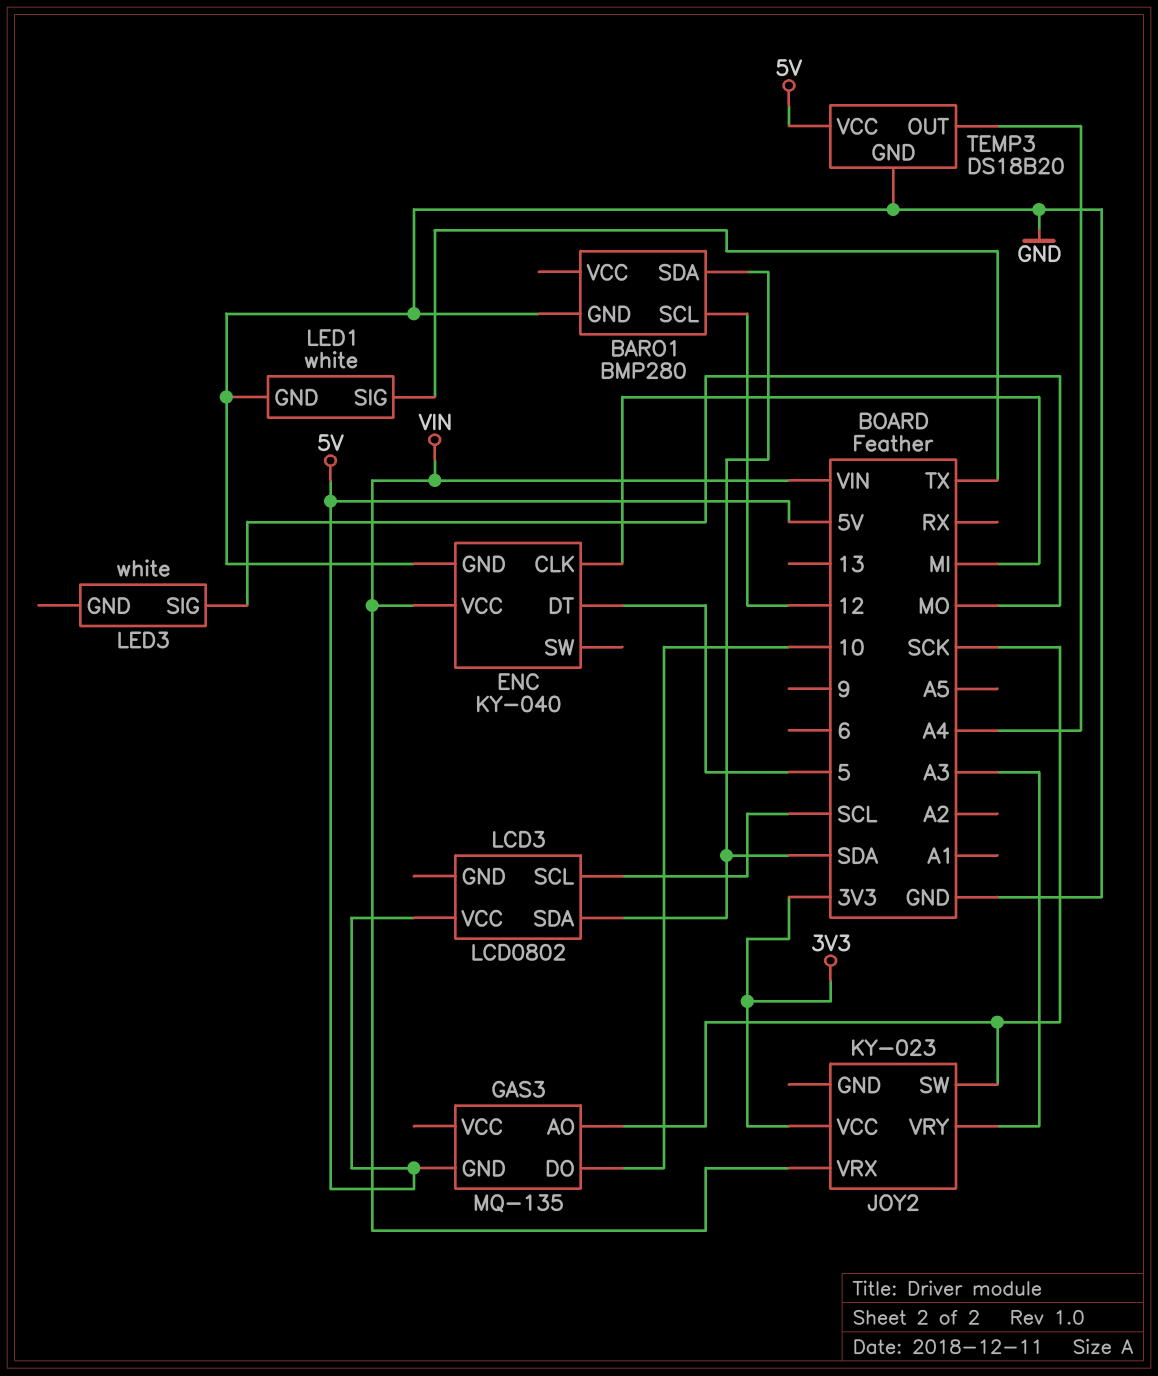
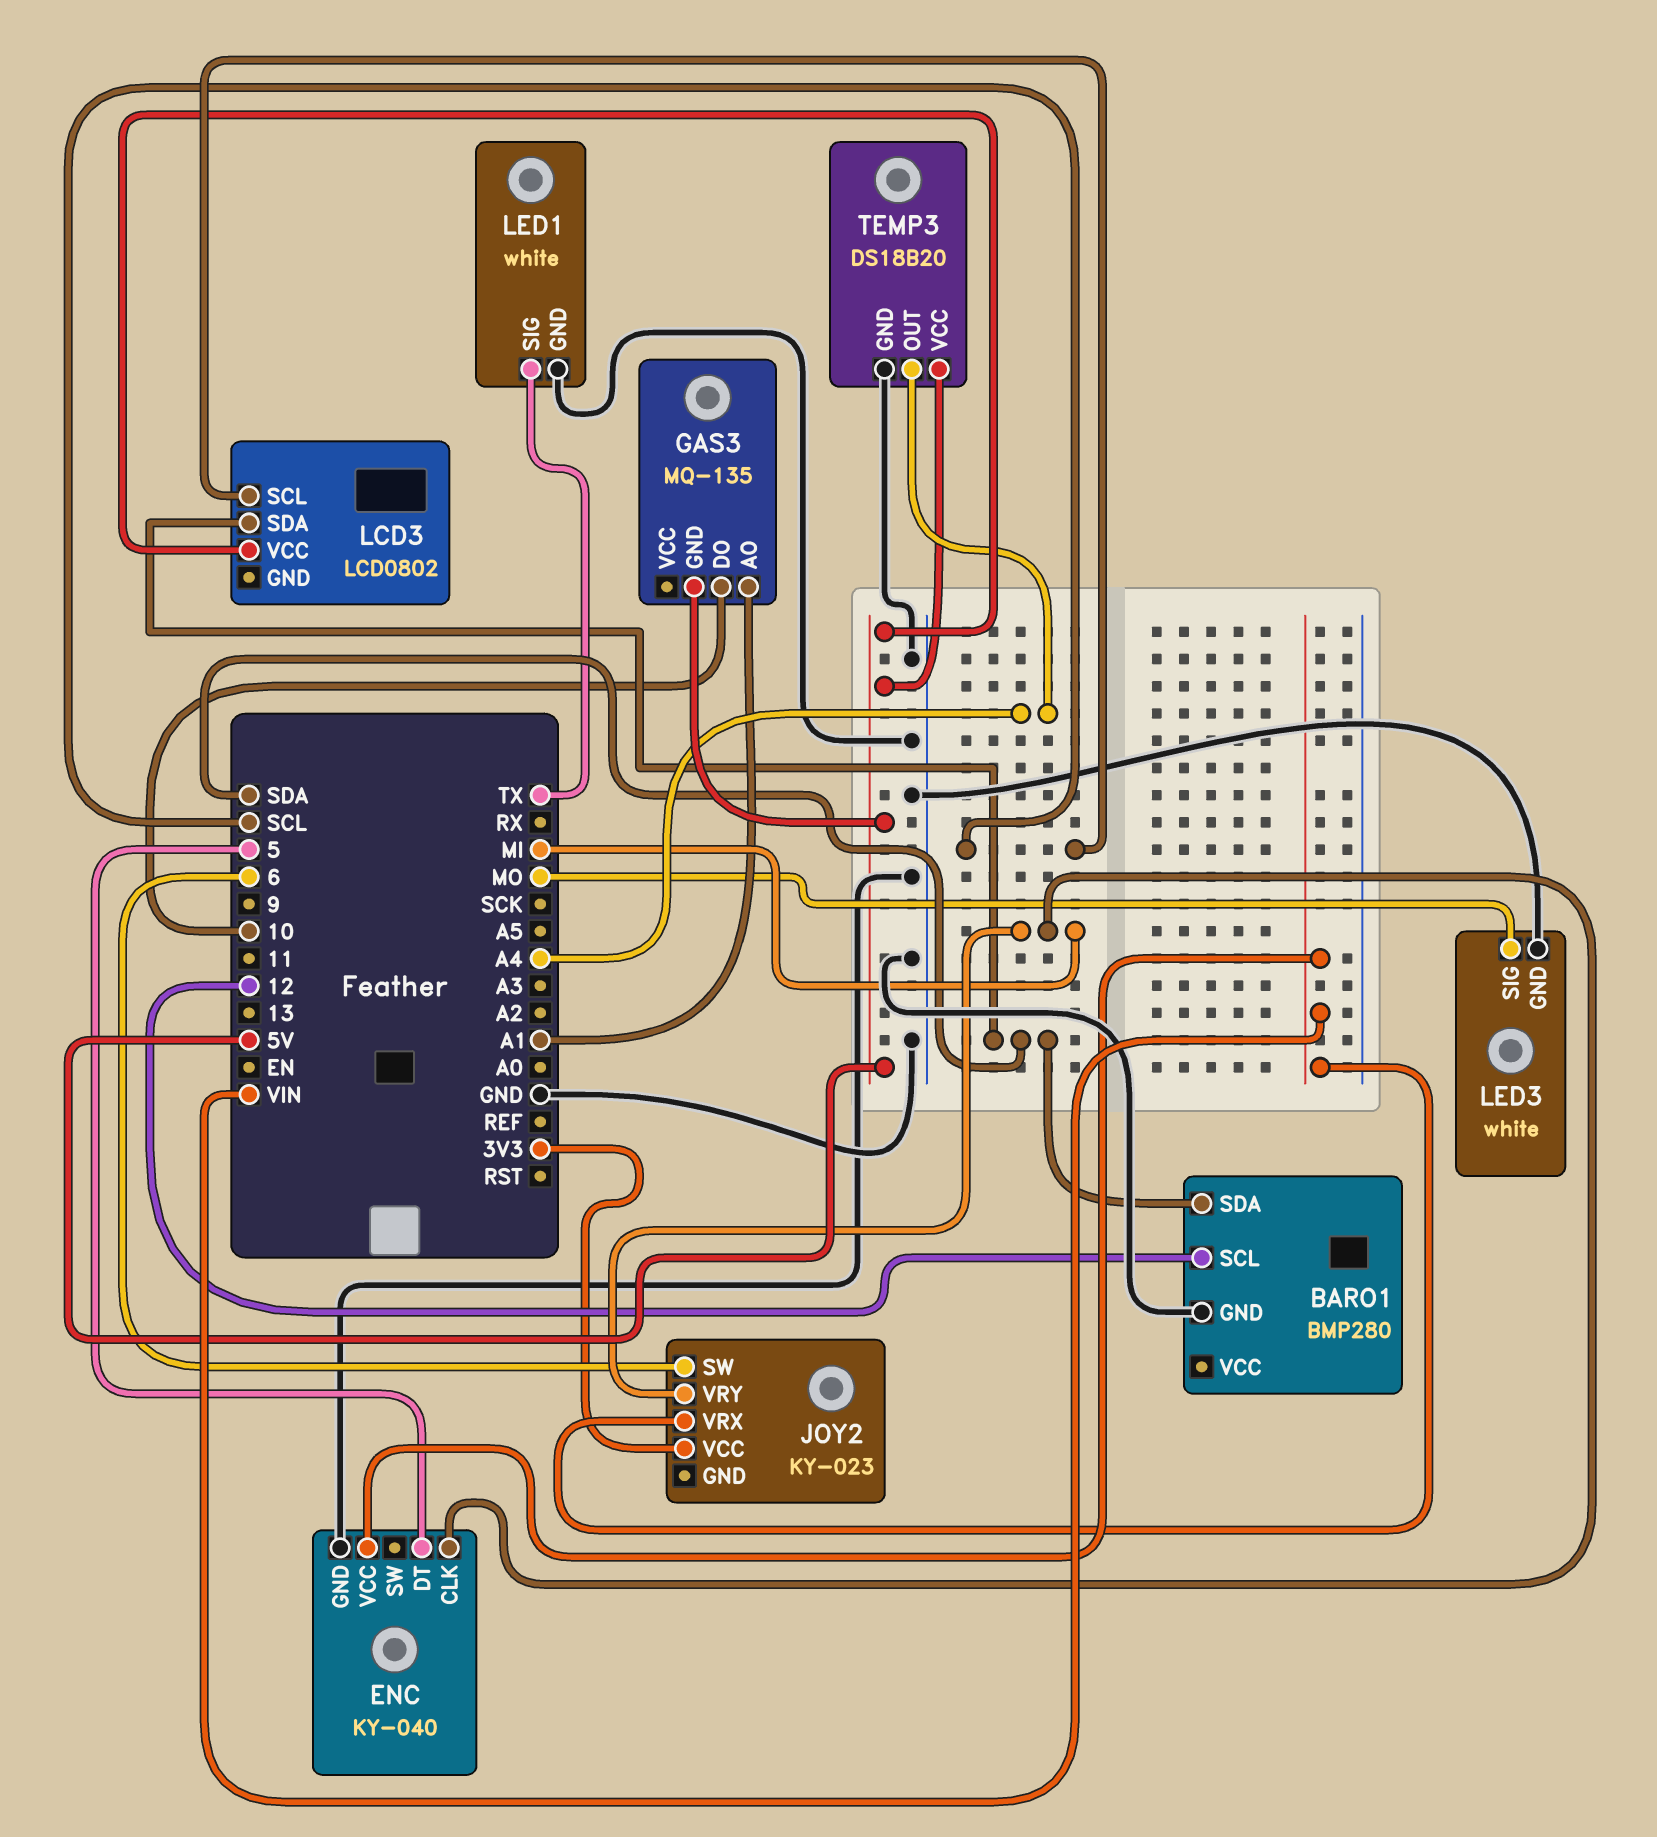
GAS3 pin AO: SCK -> A1
JOY2 pin SW: SCK -> 6
JOY2 pin VRY: A3 -> MI
LED3 pin GND: none -> GND

